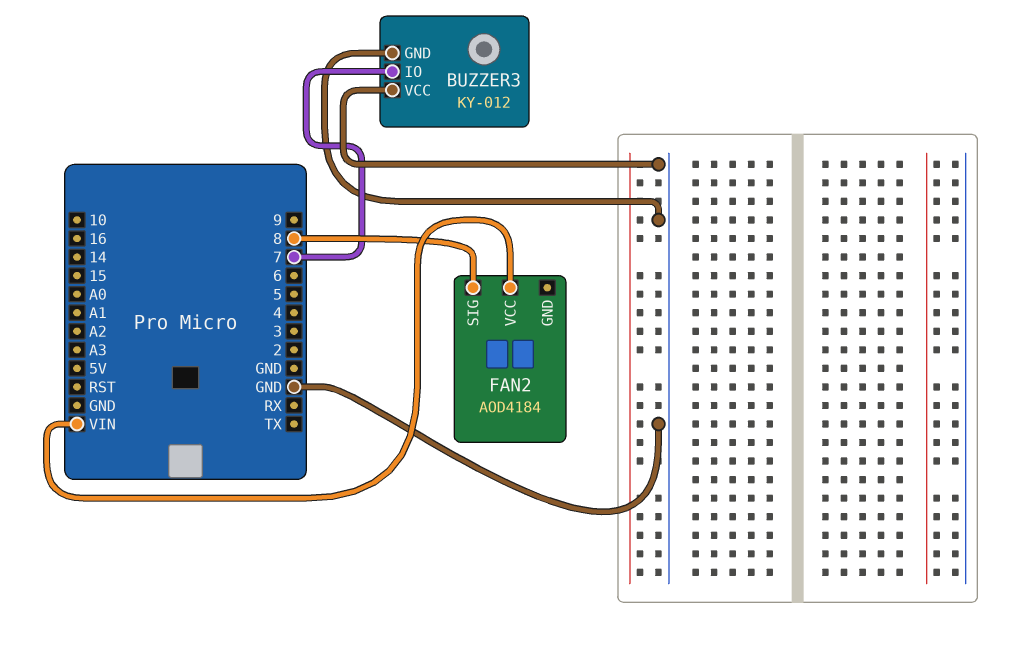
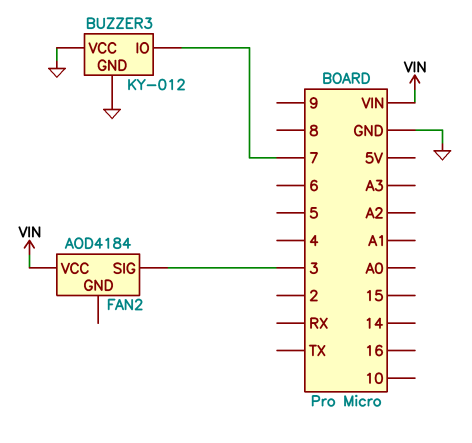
FAN2 pin SIG: 8 -> 3

